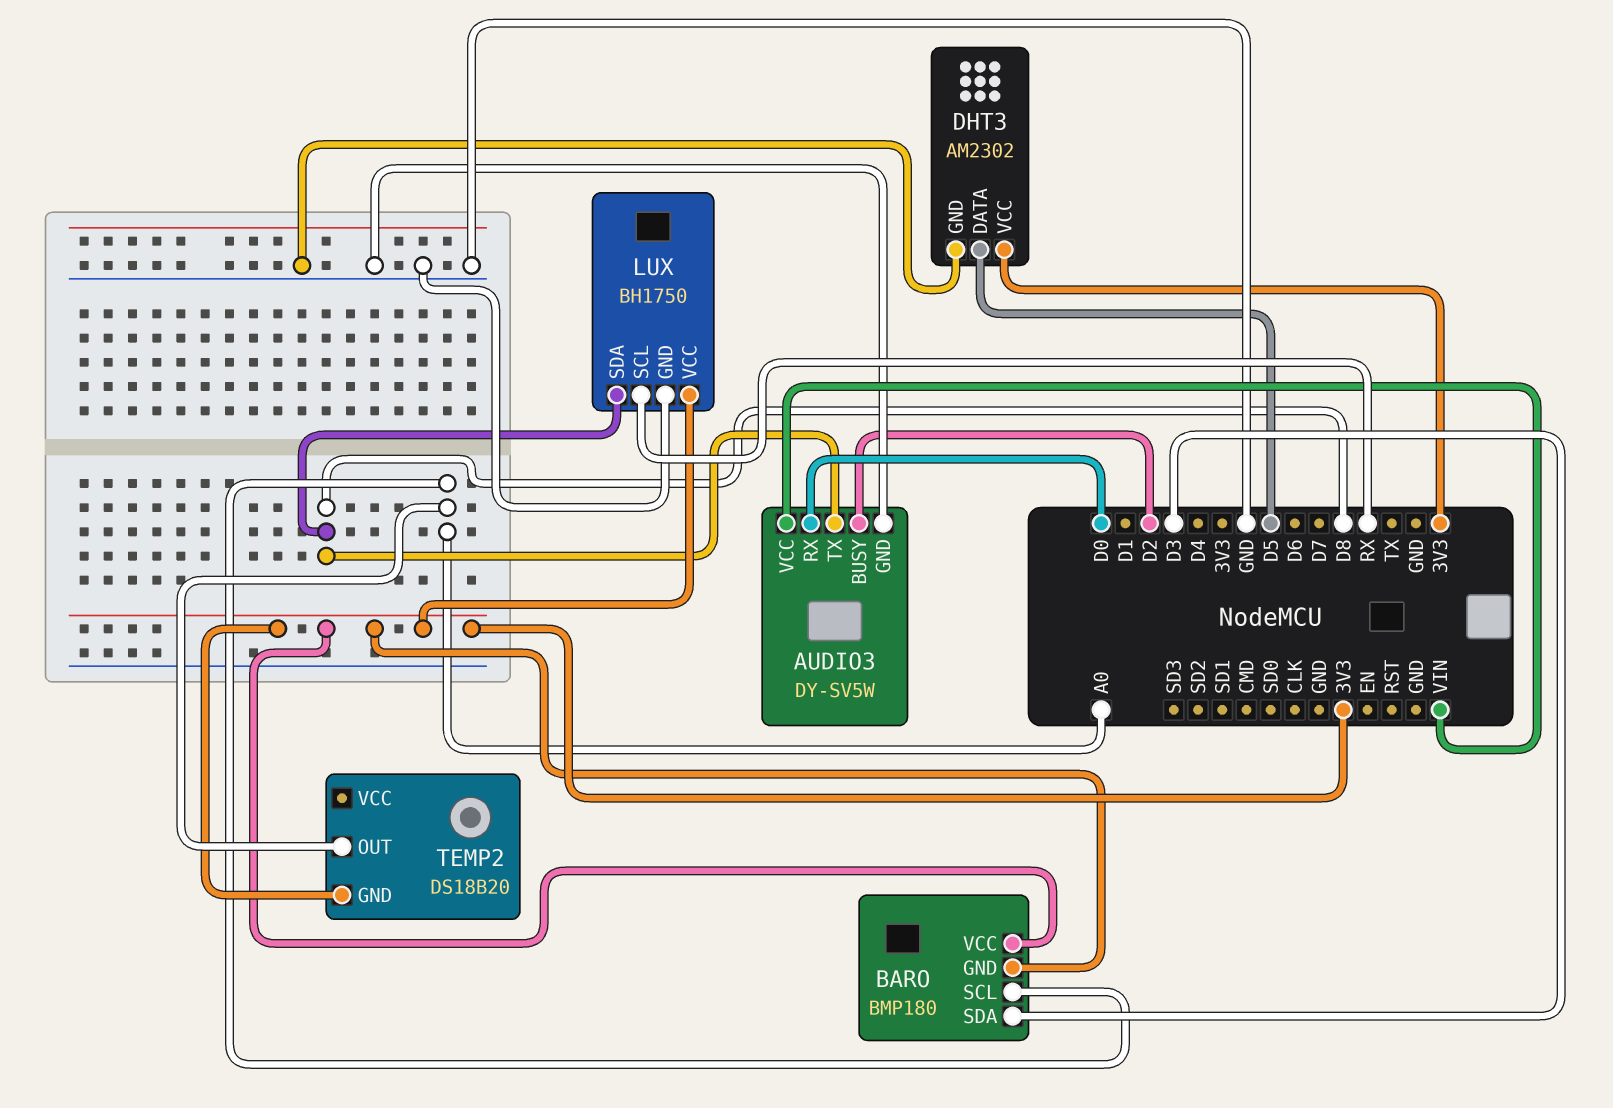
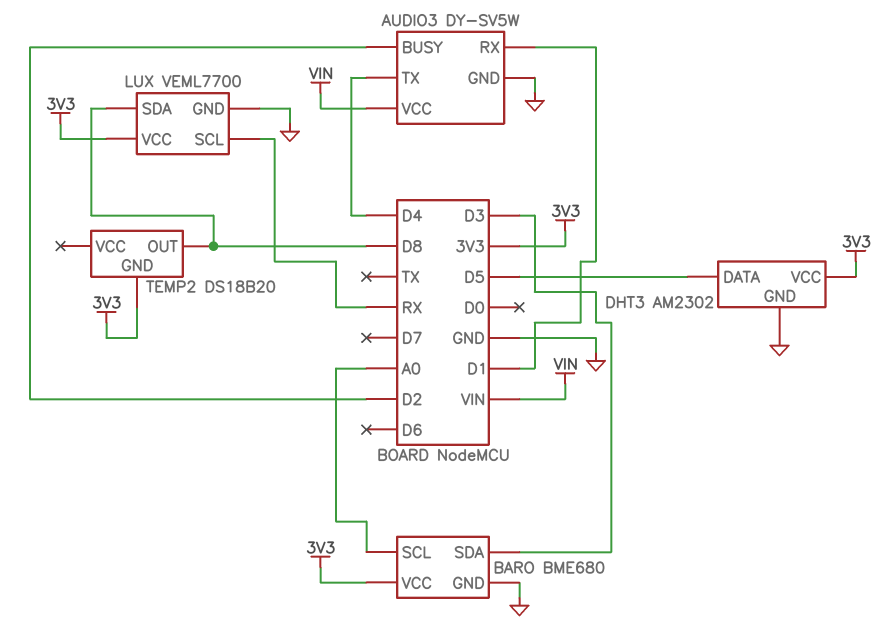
AUDIO3 pin RX: D0 -> D1
AUDIO3 pin TX: D8 -> D4
BARO: BMP180 -> BME680
BARO pin GND: 3V3 -> GND
LUX: BH1750 -> VEML7700
TEMP2 pin OUT: A0 -> D8

